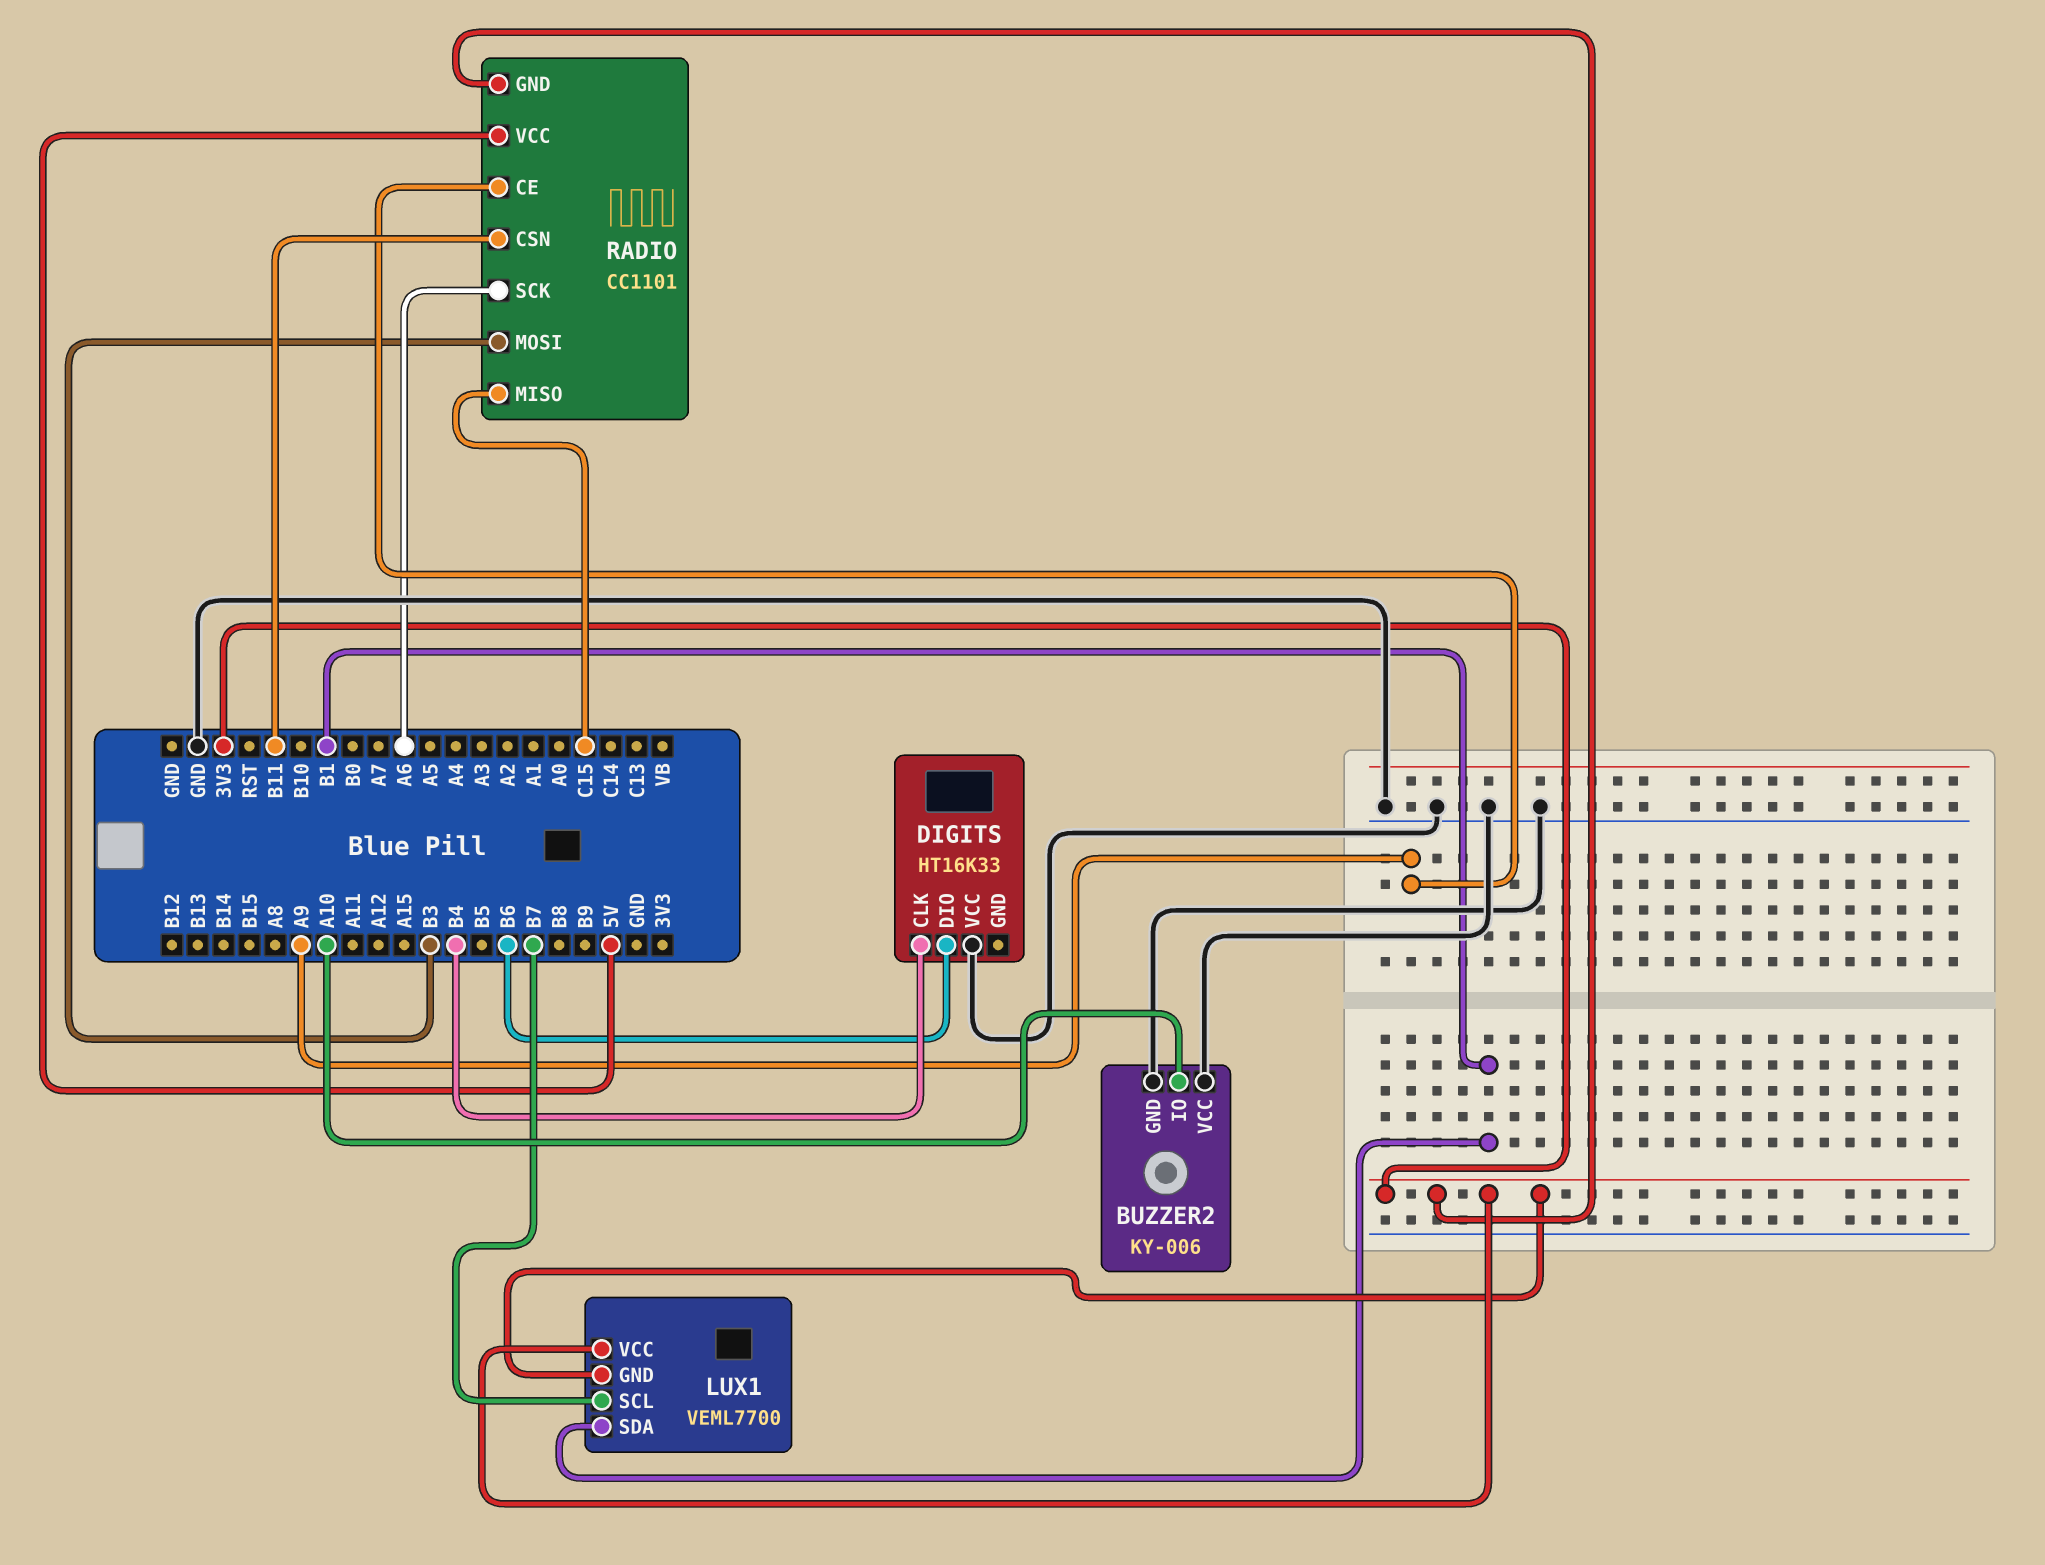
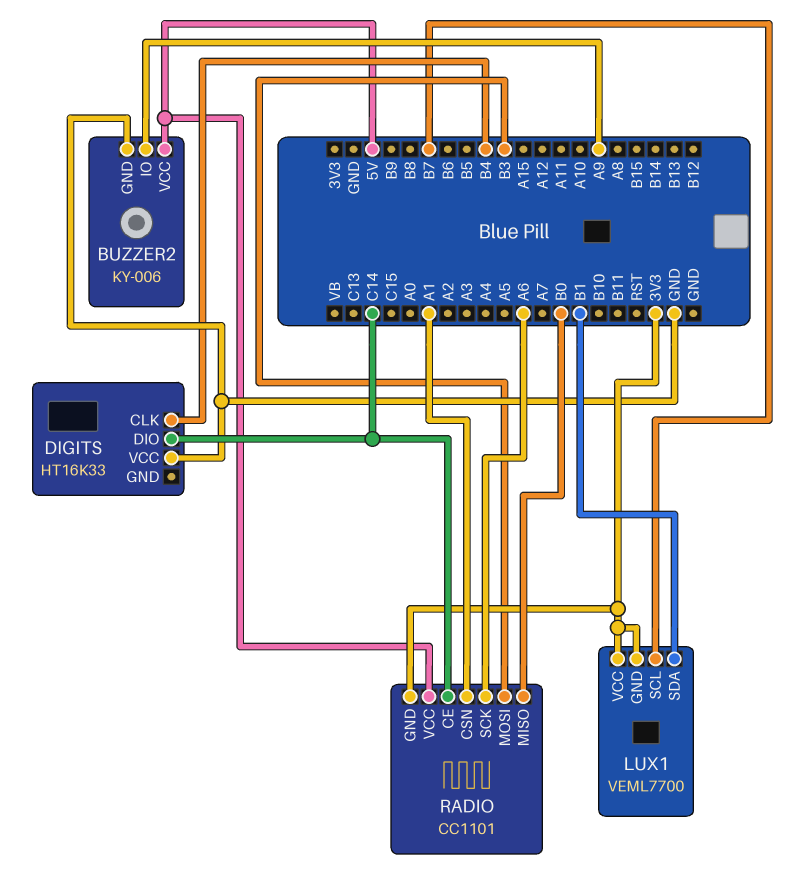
BUZZER2 pin IO: A10 -> A9
BUZZER2 pin VCC: GND -> 5V
DIGITS pin DIO: B6 -> C14
RADIO pin CE: A9 -> C14
RADIO pin CSN: B11 -> A1
RADIO pin MISO: C15 -> B0

